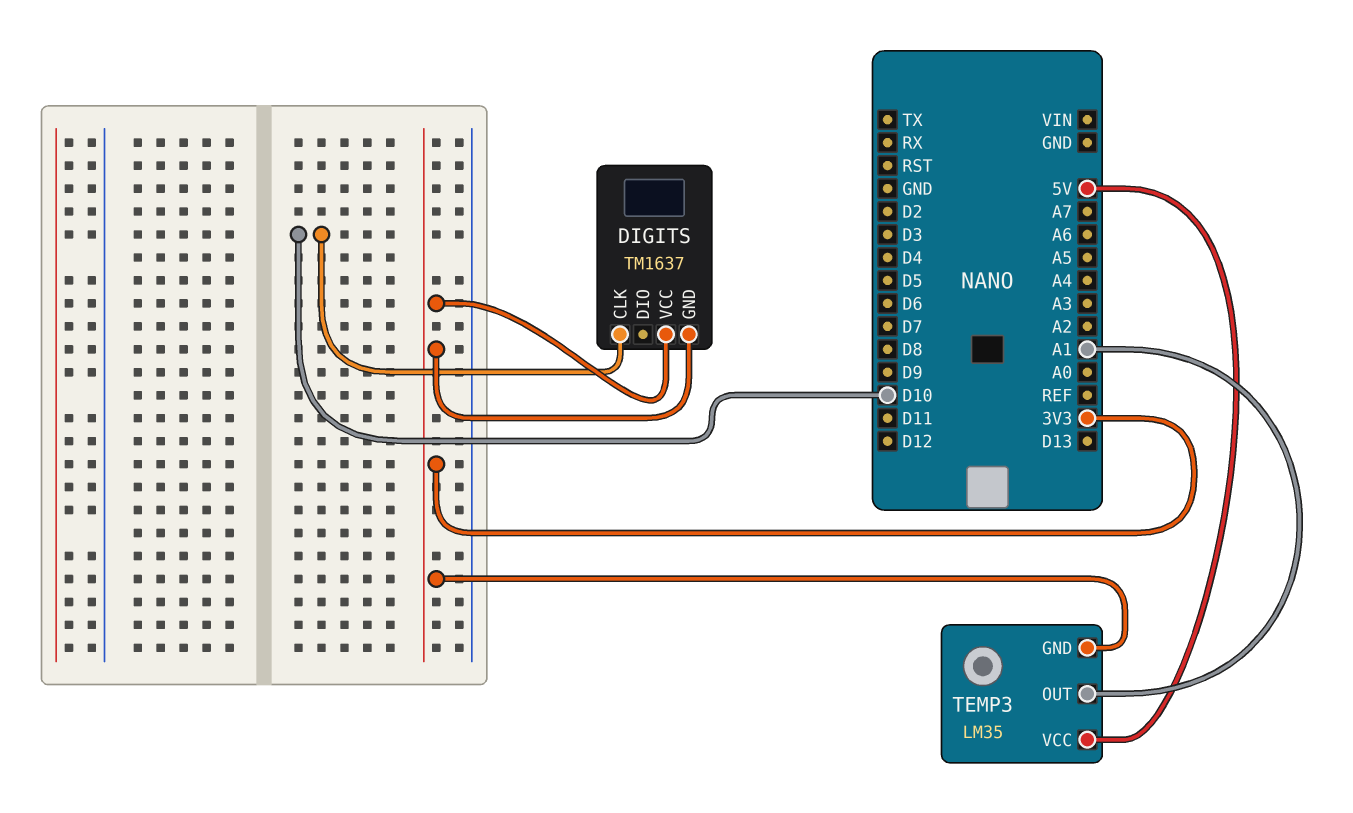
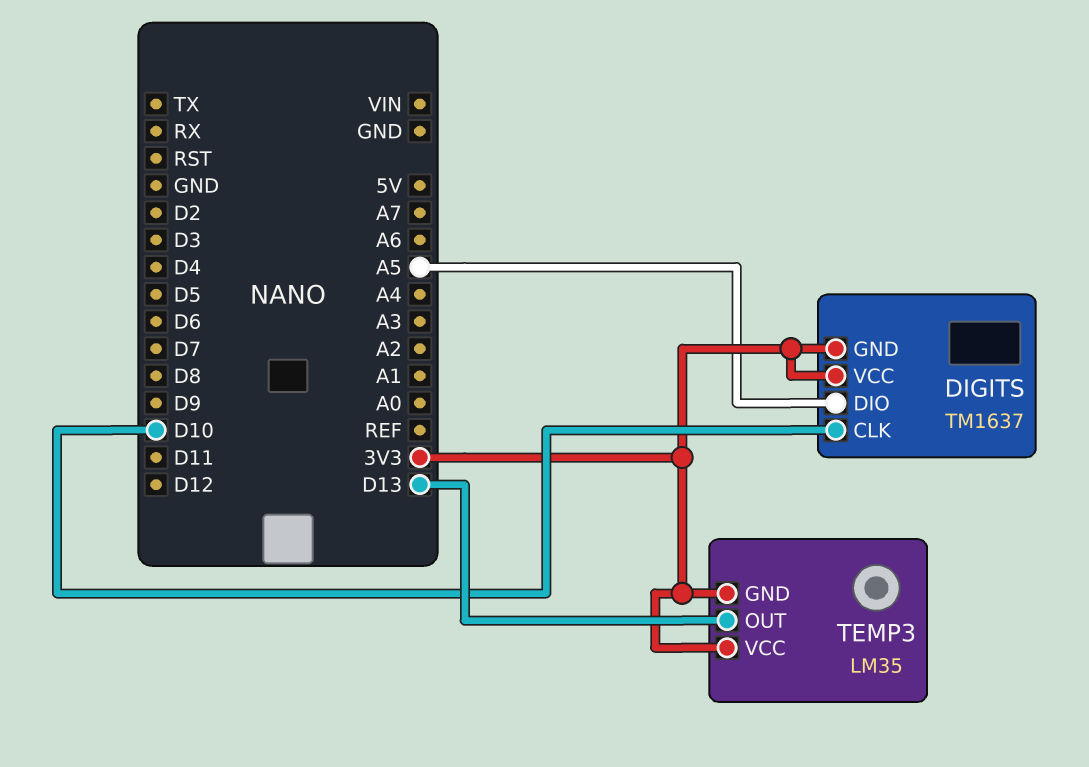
DIGITS pin DIO: none -> A5
TEMP3 pin OUT: A1 -> D13
TEMP3 pin VCC: 5V -> 3V3

